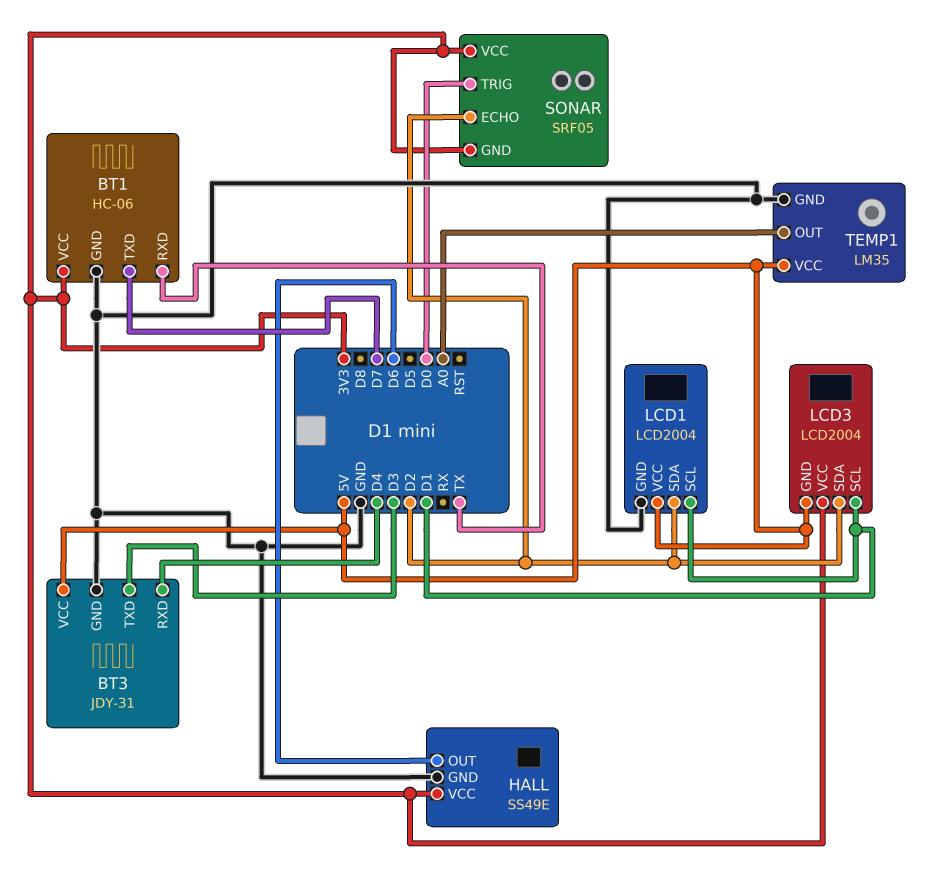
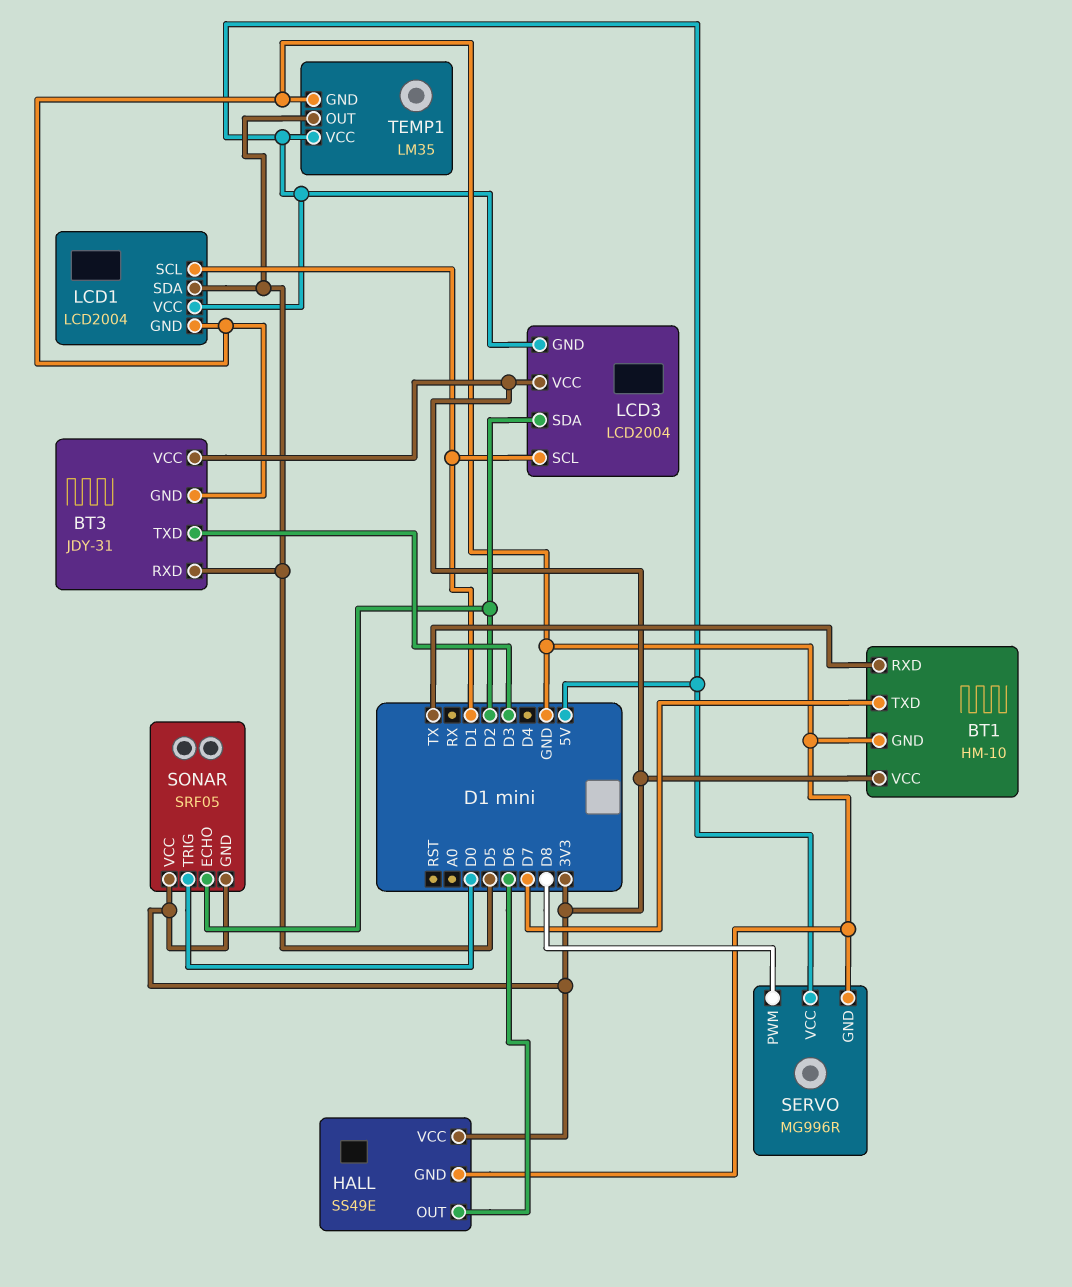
BT1: HC-06 -> HM-10
BT3 pin RXD: D4 -> D5
BT3 pin VCC: 5V -> 3V3
LCD1 pin SDA: D2 -> D5
SERVO: none -> MG996R
SERVO pin GND: none -> GND
SERVO pin PWM: none -> D8
SERVO pin VCC: none -> 5V
TEMP1 pin OUT: A0 -> D5

